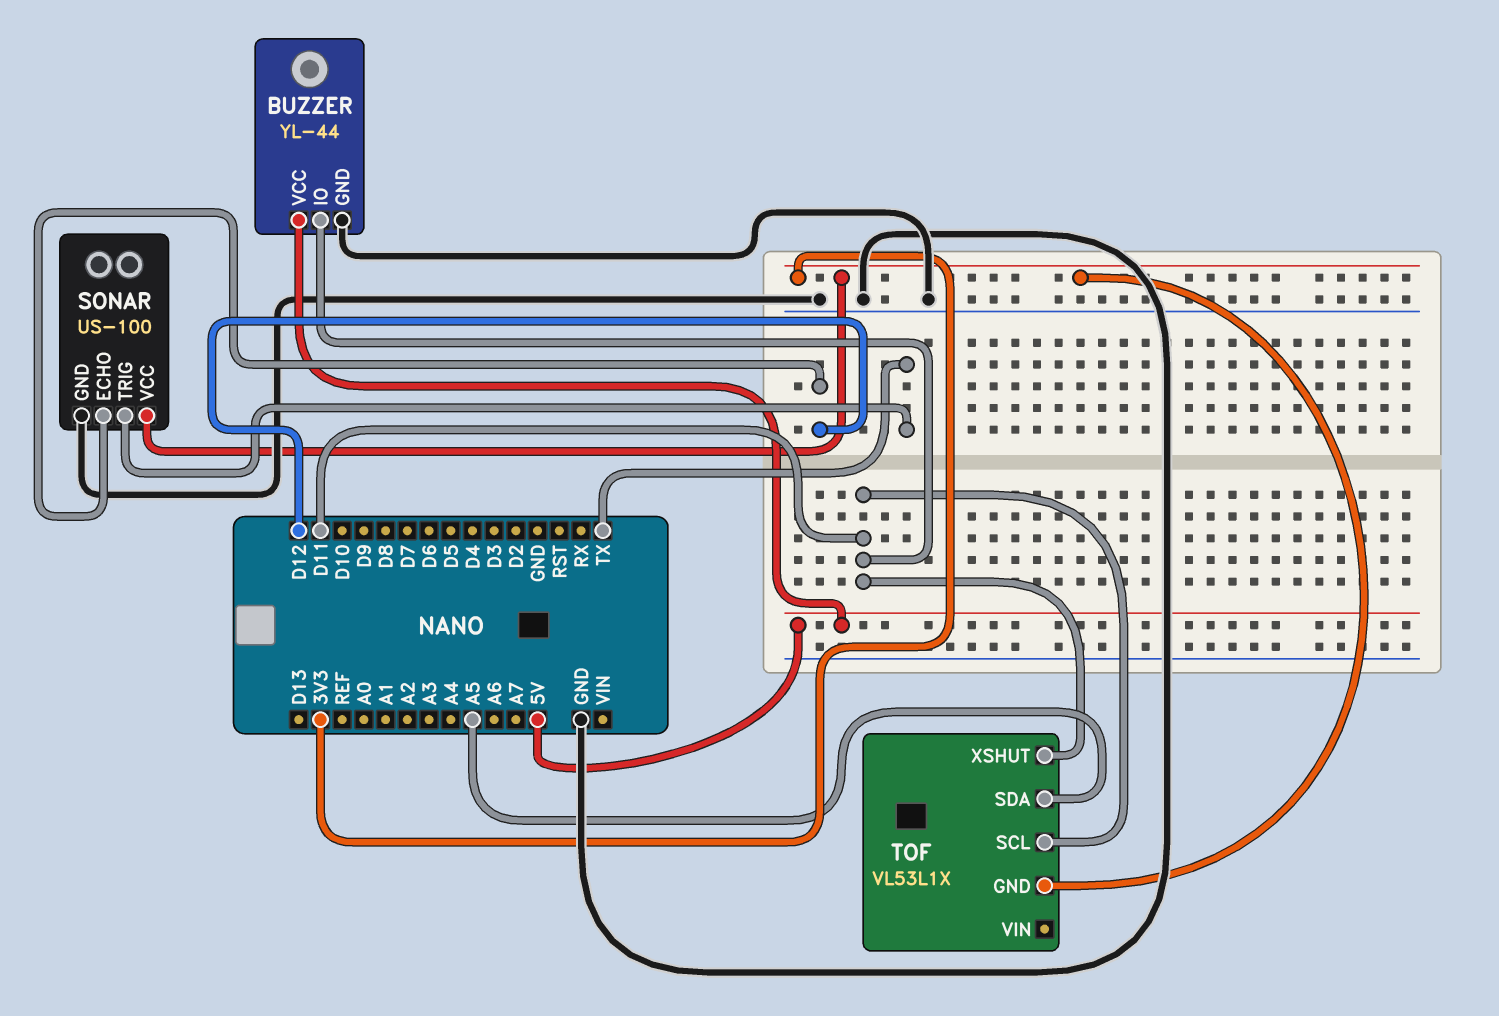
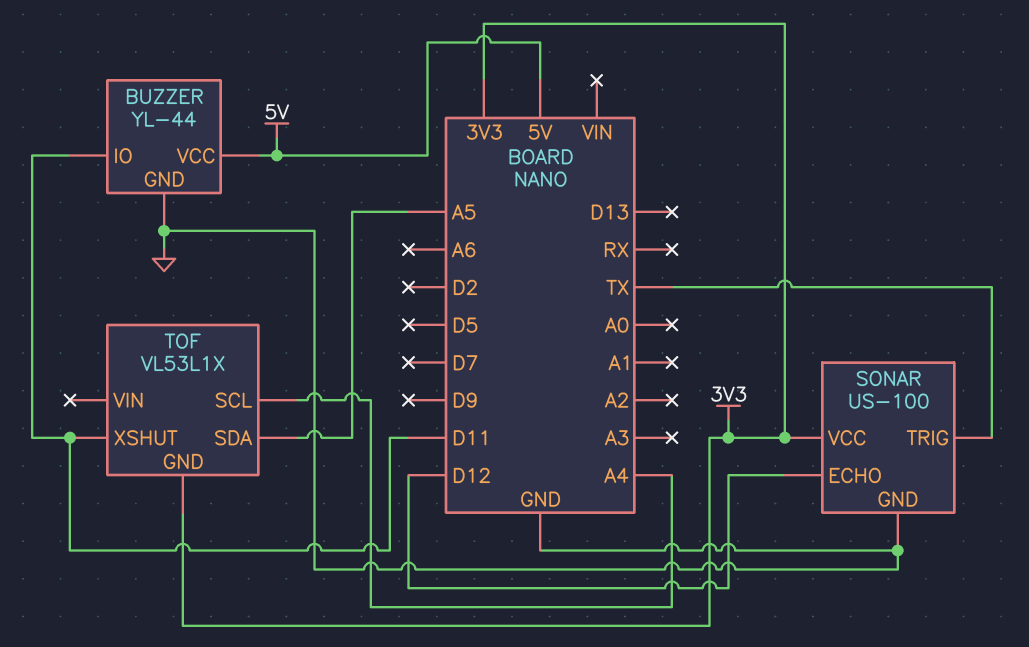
TOF pin SCL: D11 -> A4

